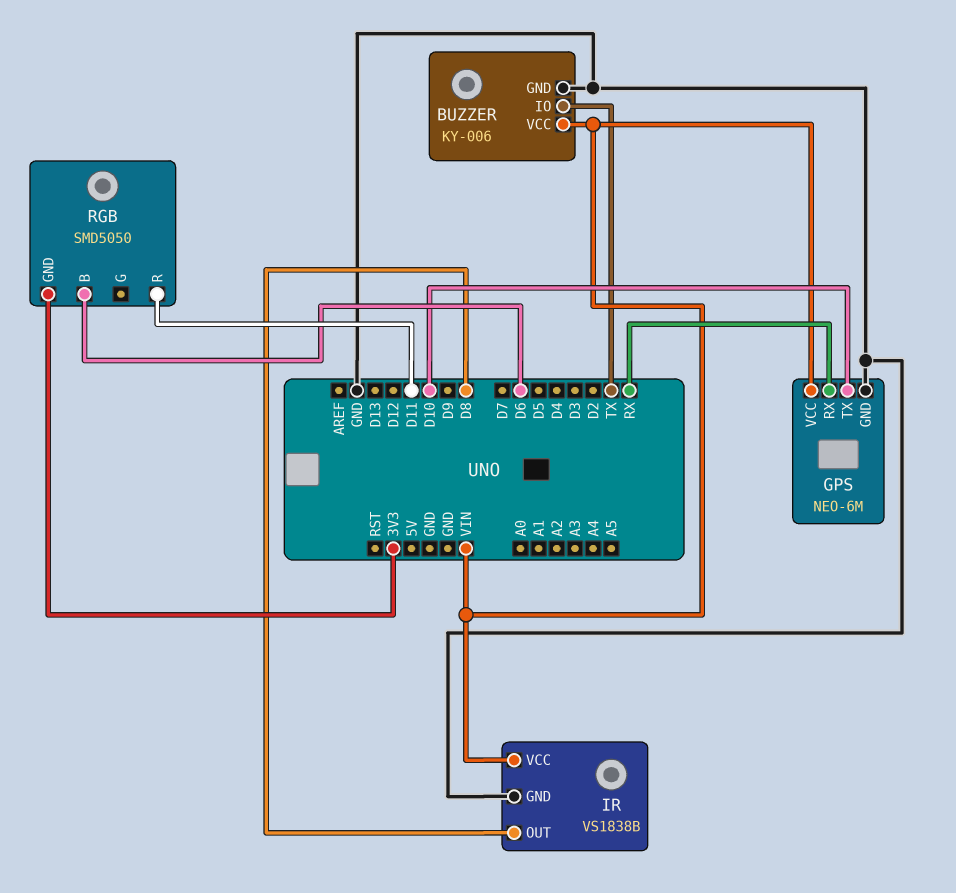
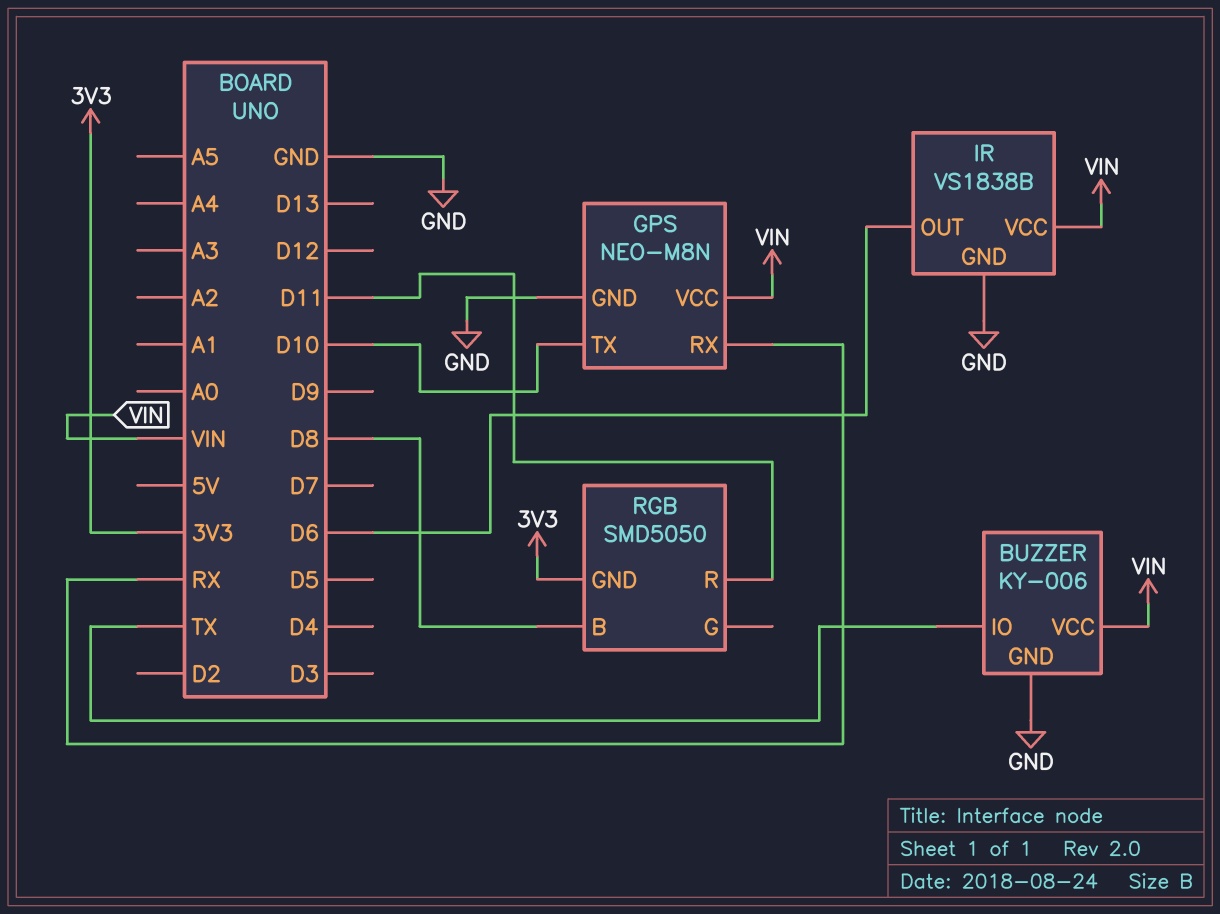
GPS: NEO-6M -> NEO-M8N
IR pin OUT: D8 -> D6
RGB pin B: D6 -> D8

